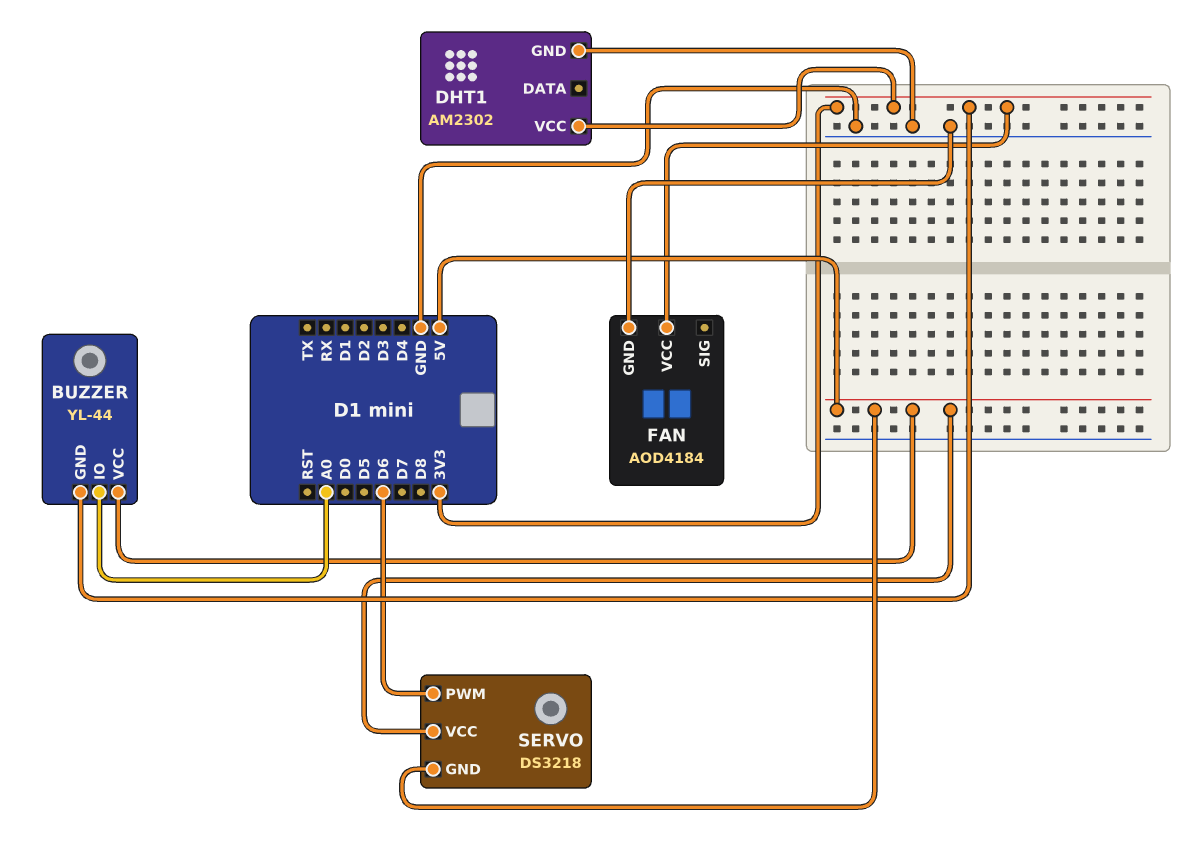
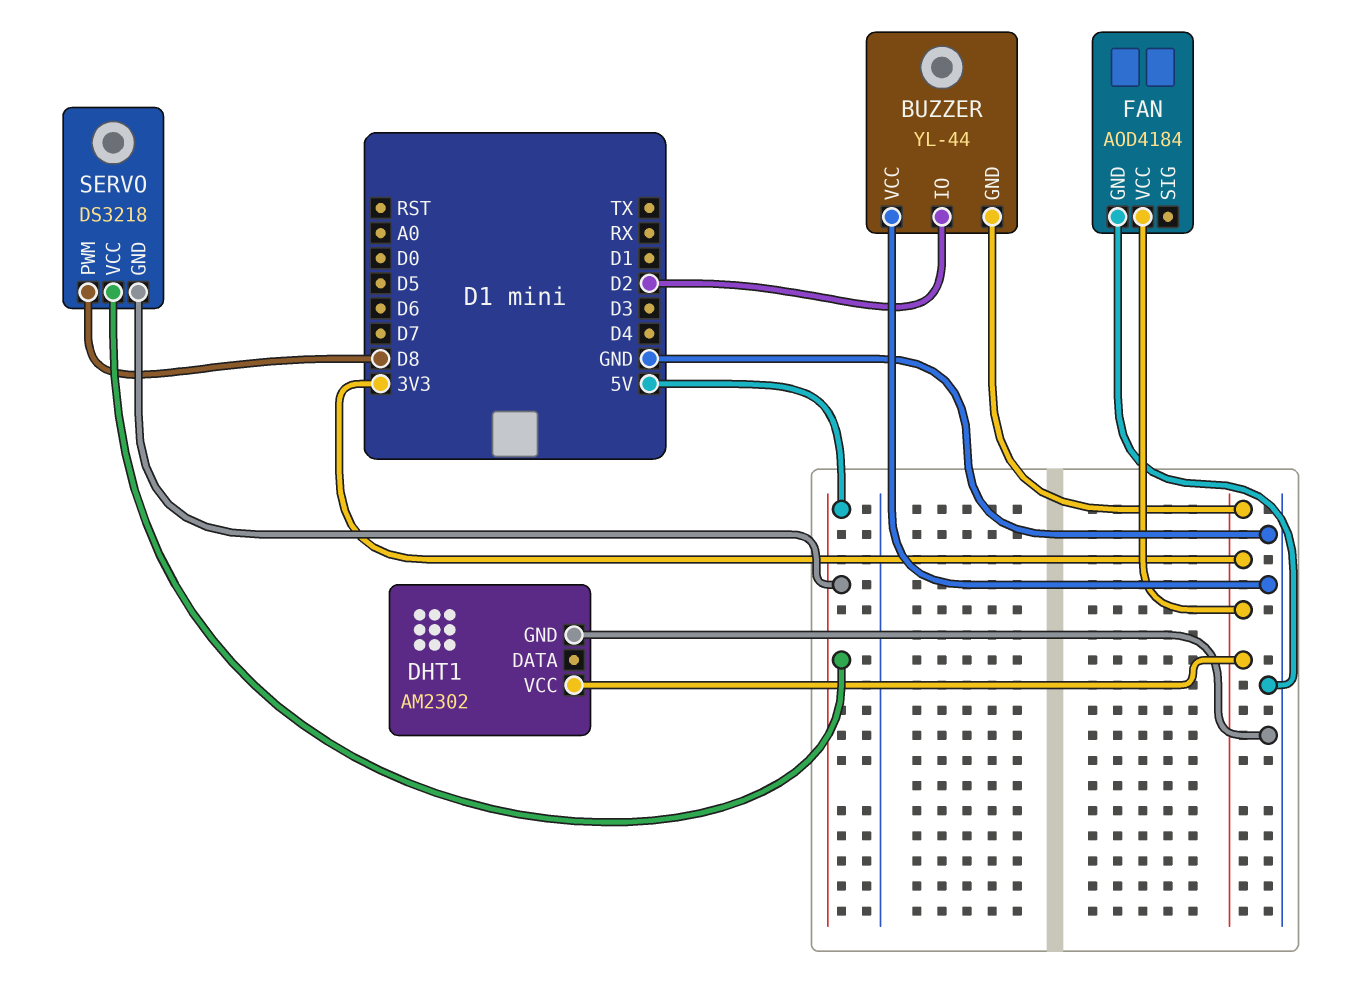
BUZZER pin IO: A0 -> D2
BUZZER pin VCC: 5V -> GND
SERVO pin PWM: D6 -> D8

